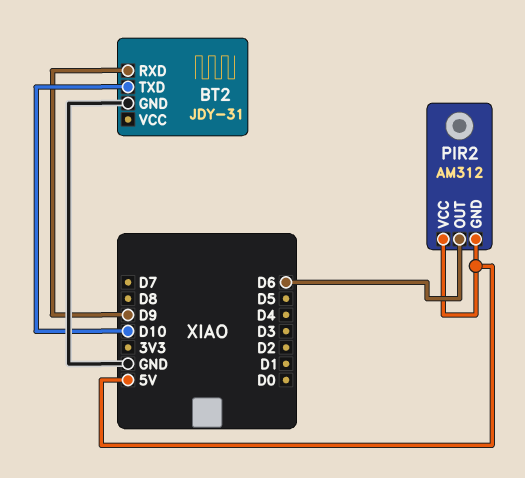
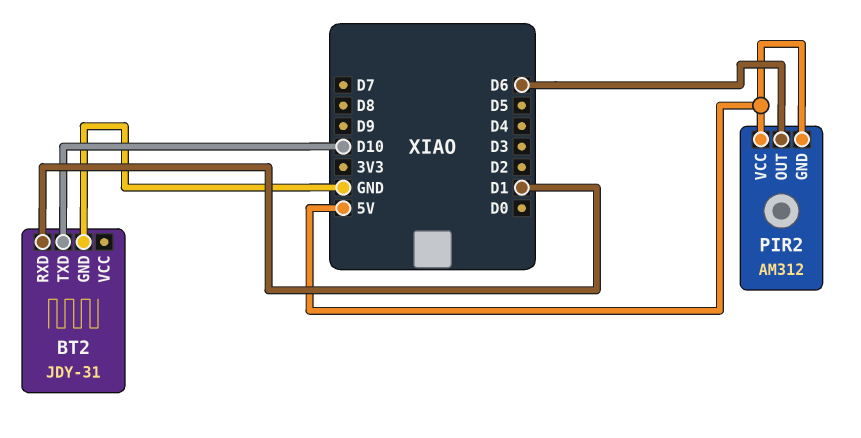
BT2 pin RXD: D9 -> D1

